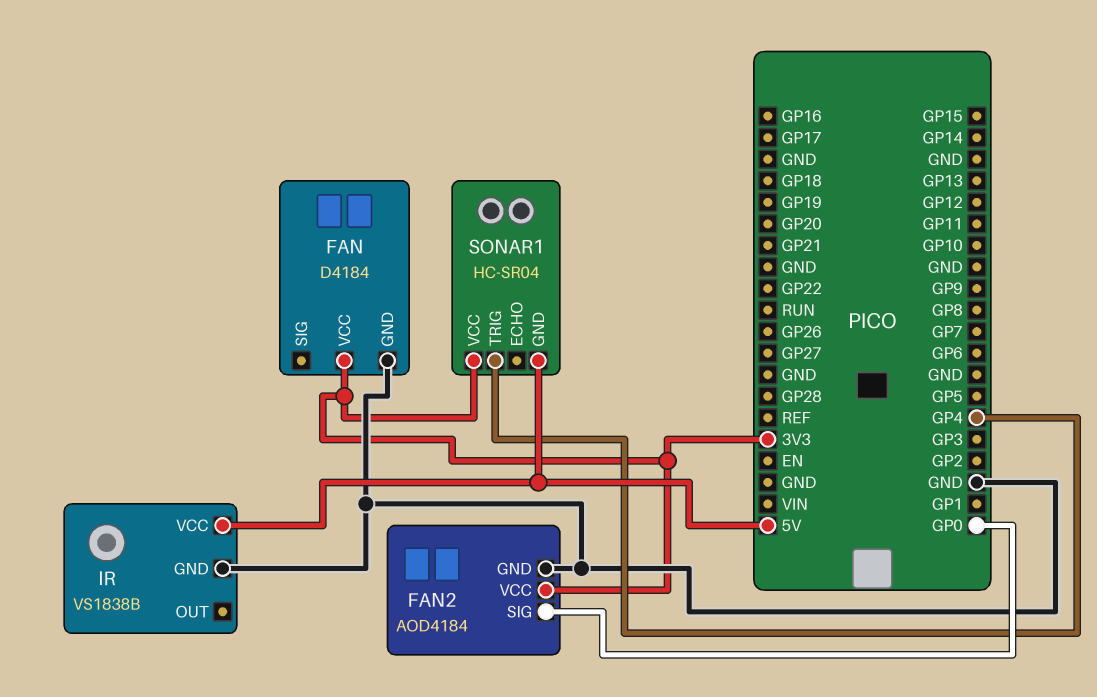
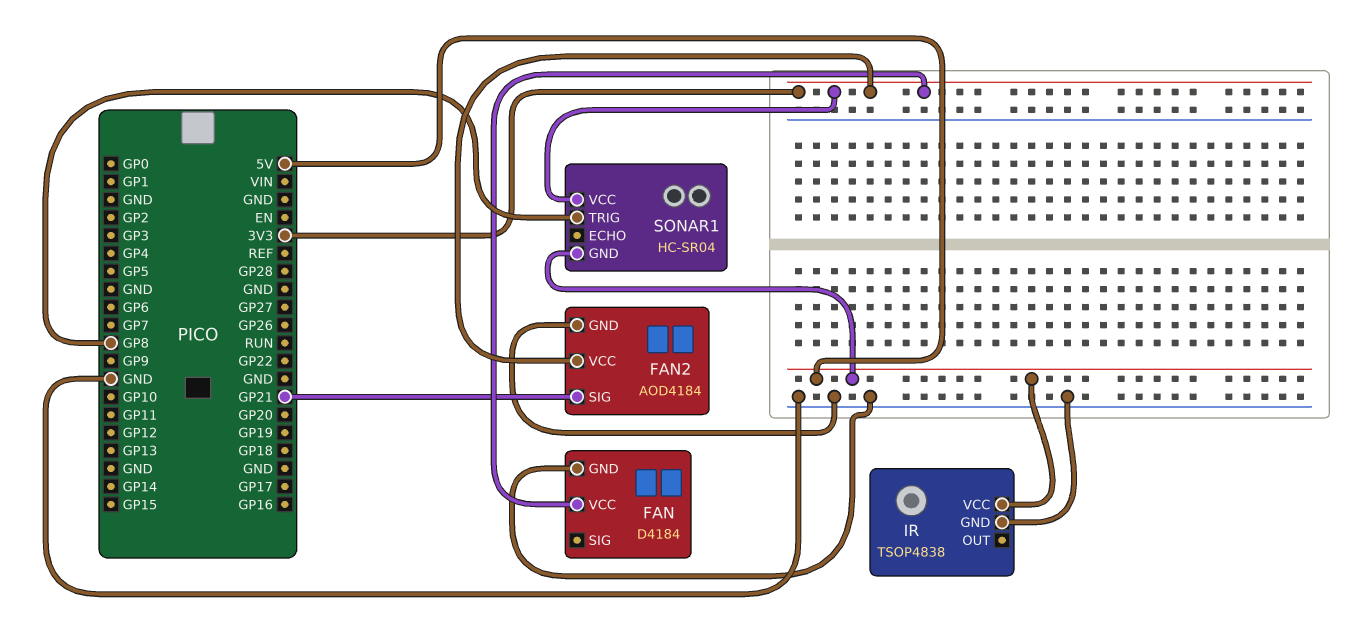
FAN2 pin SIG: GP0 -> GP21
IR: VS1838B -> TSOP4838
SONAR1 pin TRIG: GP4 -> GP8

